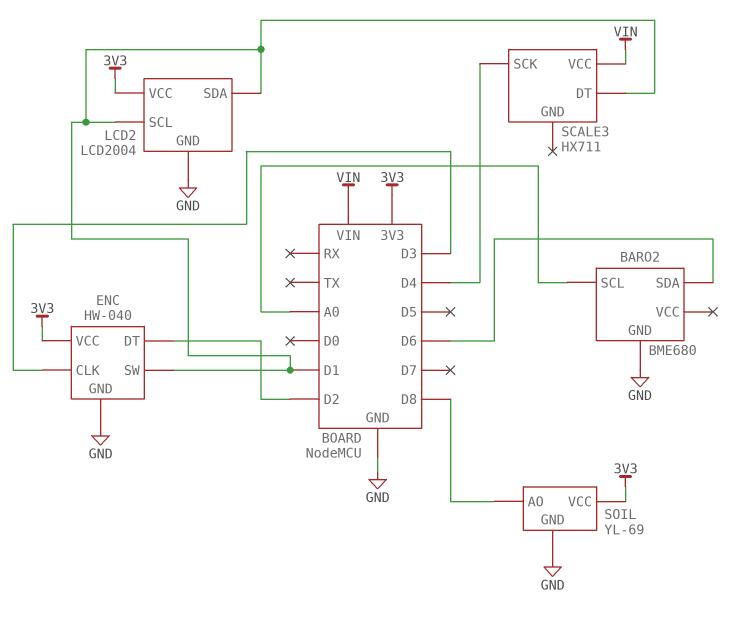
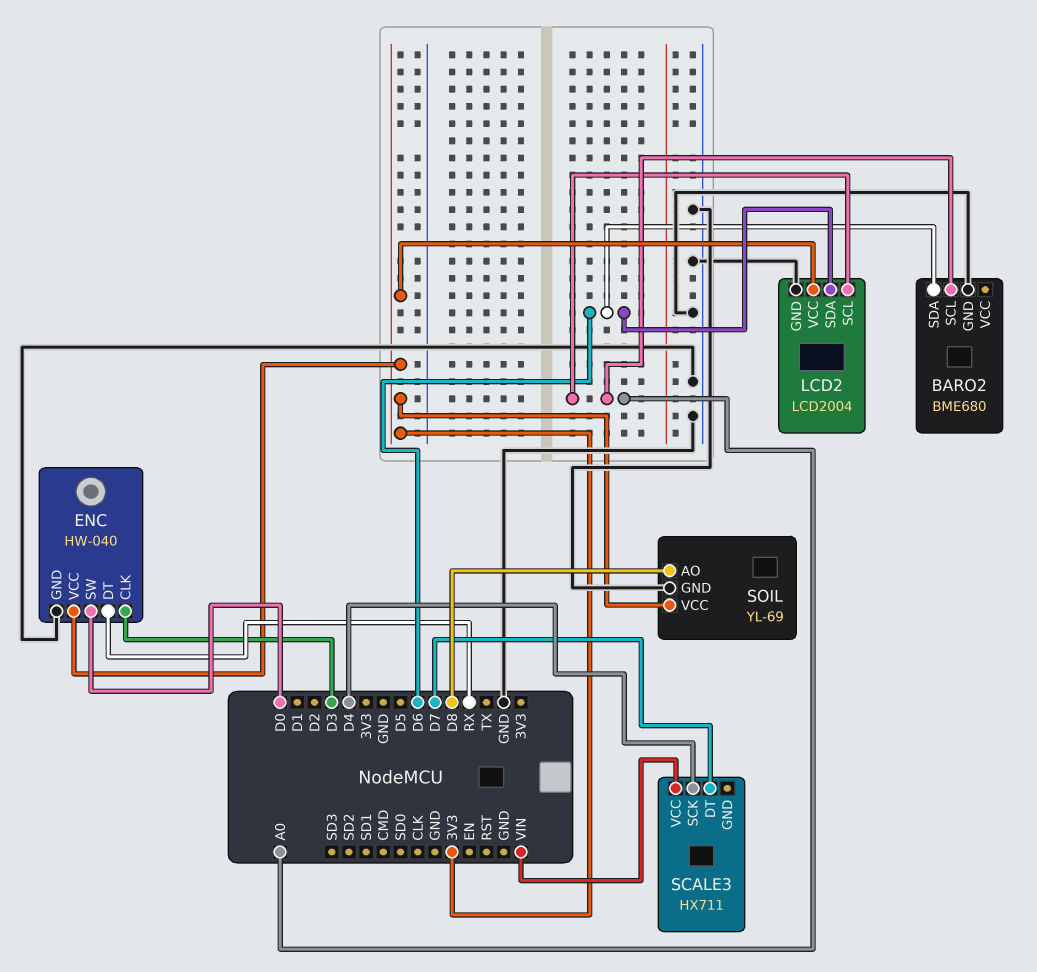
ENC pin DT: D2 -> RX
ENC pin SW: D1 -> D0
LCD2 pin SCL: D1 -> A0
LCD2 pin SDA: D1 -> D6
SCALE3 pin DT: D1 -> D7

